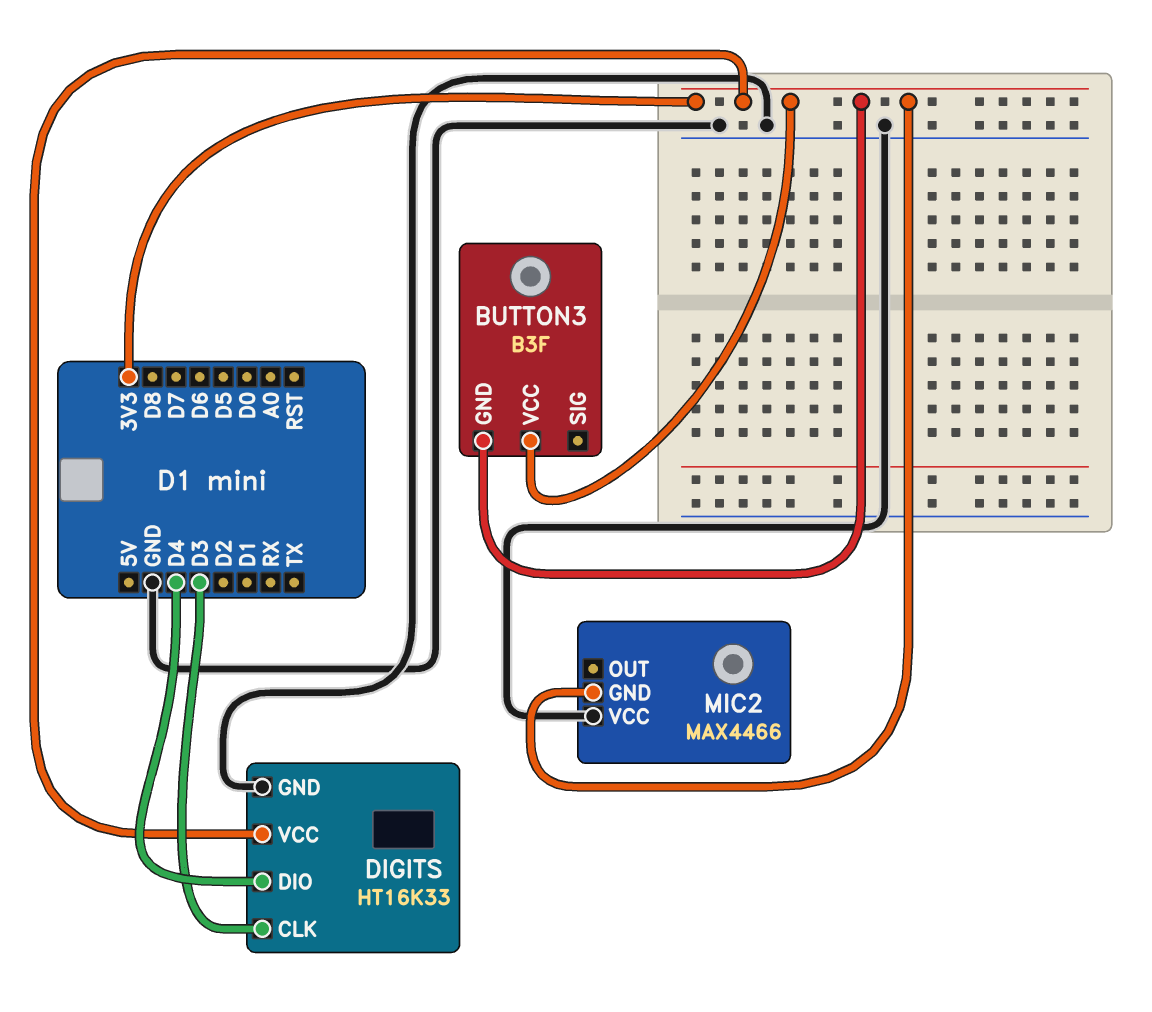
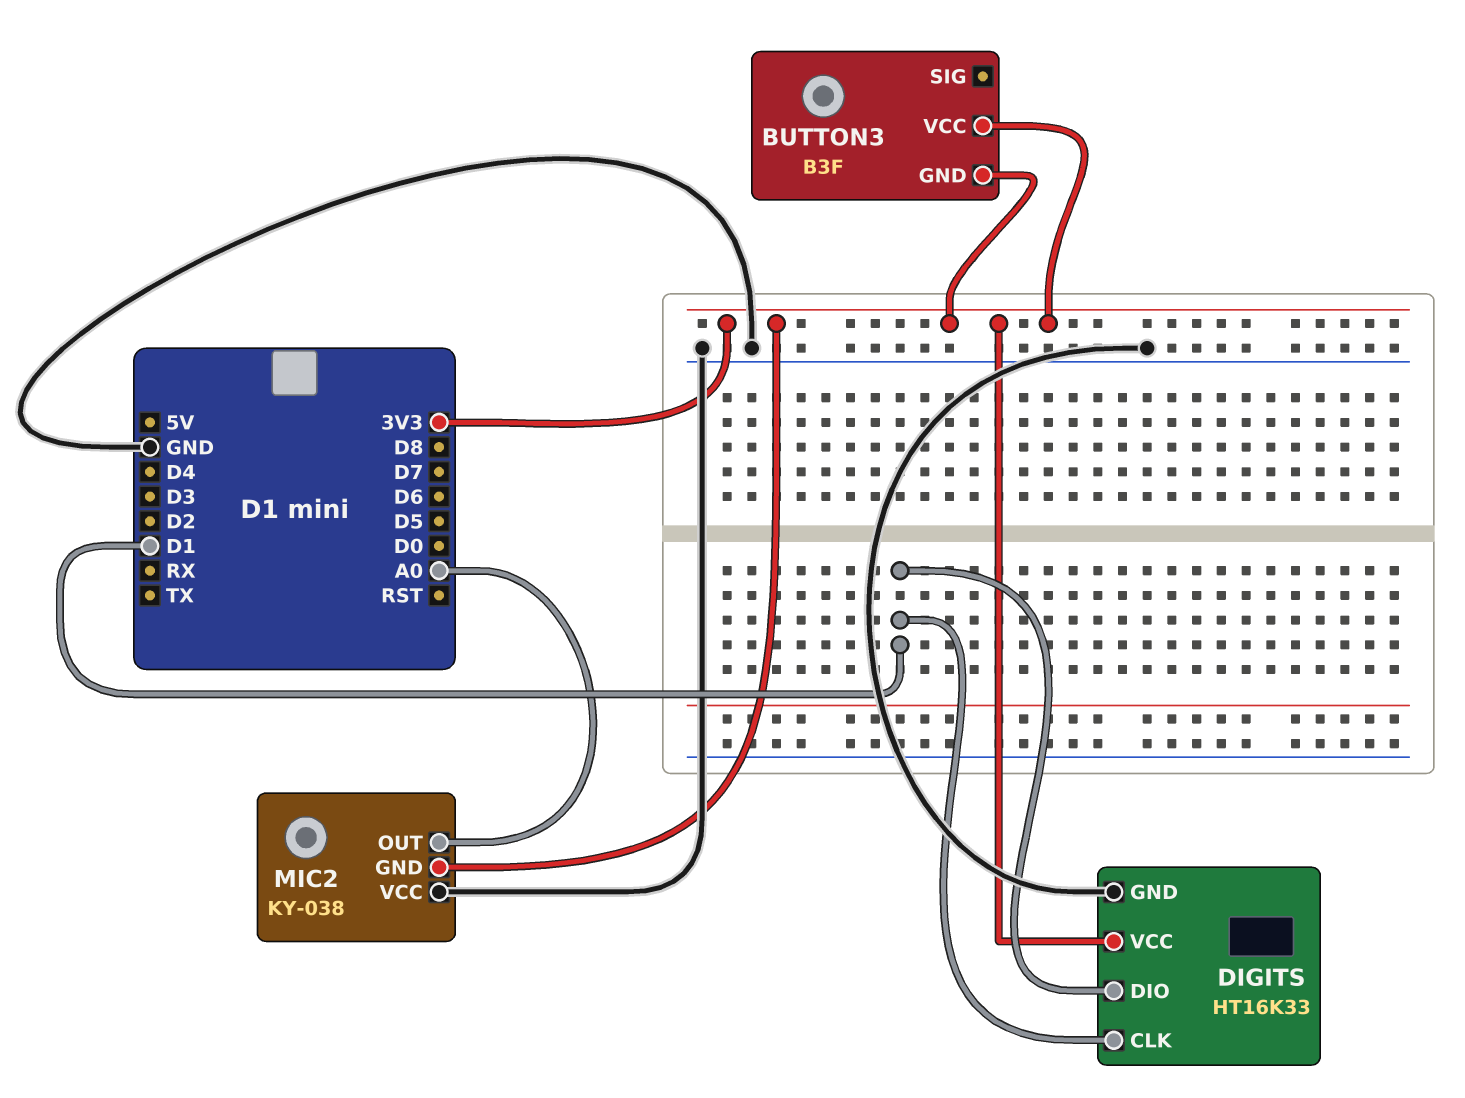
DIGITS pin CLK: D3 -> D1
DIGITS pin DIO: D4 -> D1
MIC2: MAX4466 -> KY-038
MIC2 pin OUT: none -> A0

